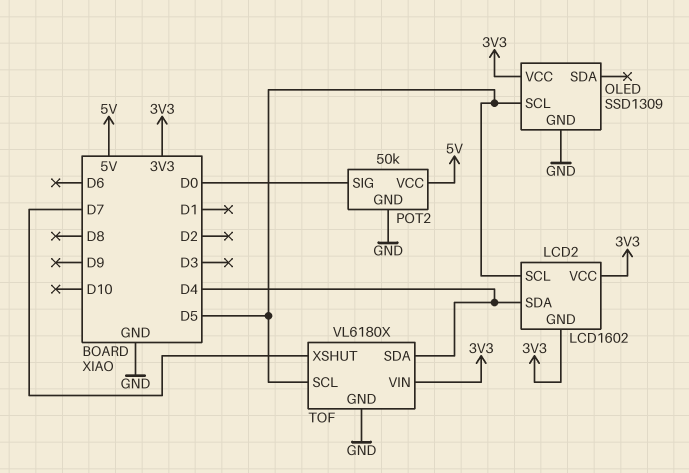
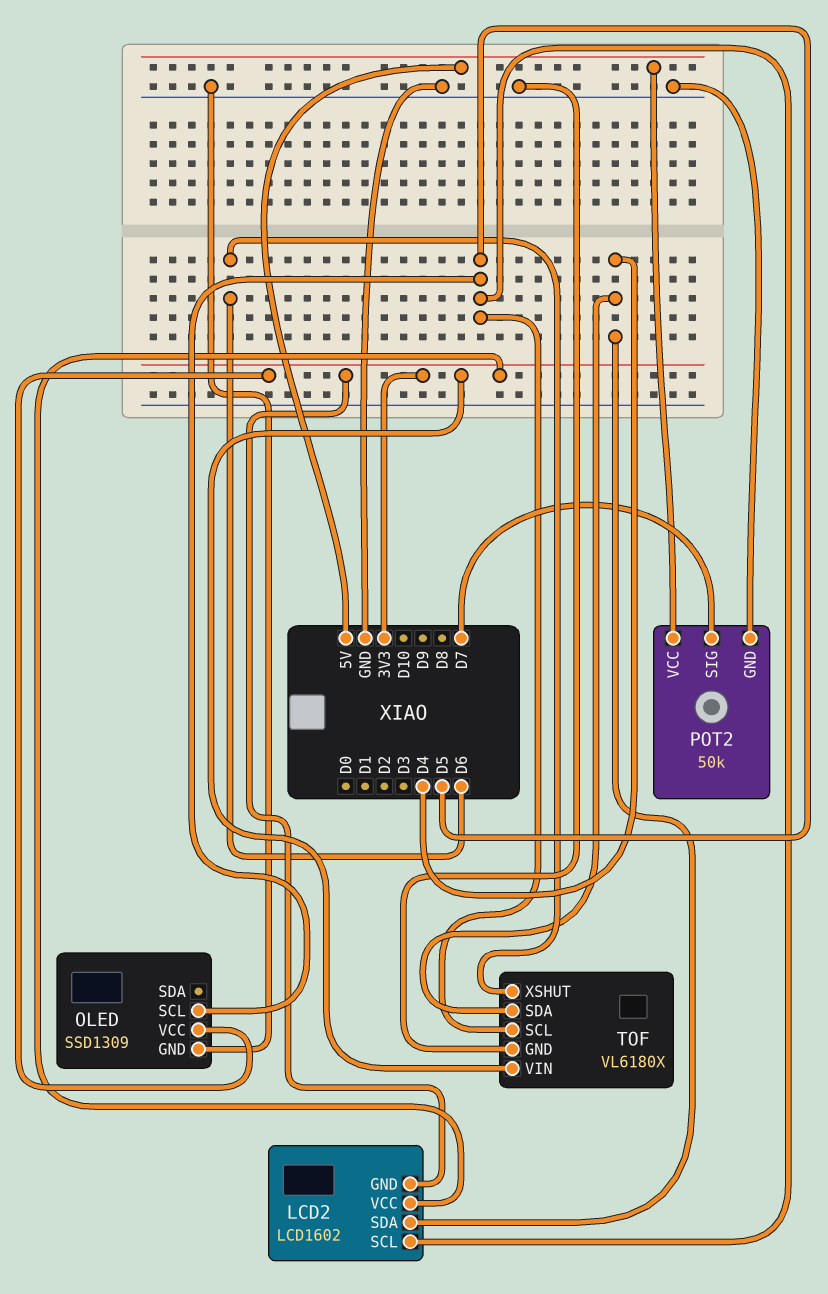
POT2 pin SIG: D0 -> D7
TOF pin XSHUT: D7 -> D6

